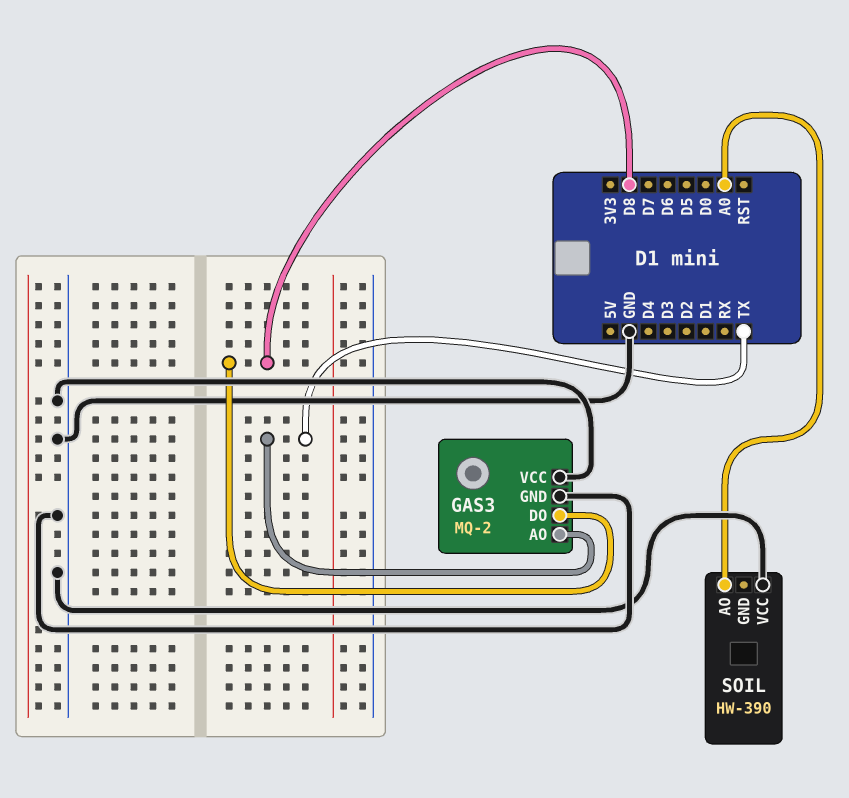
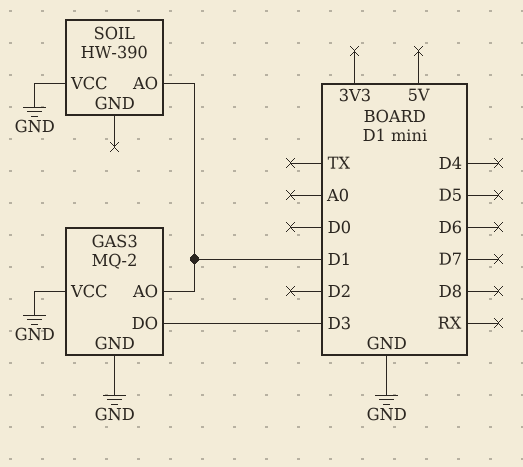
GAS3 pin AO: TX -> D1
GAS3 pin DO: D8 -> D3
SOIL pin AO: A0 -> D1

